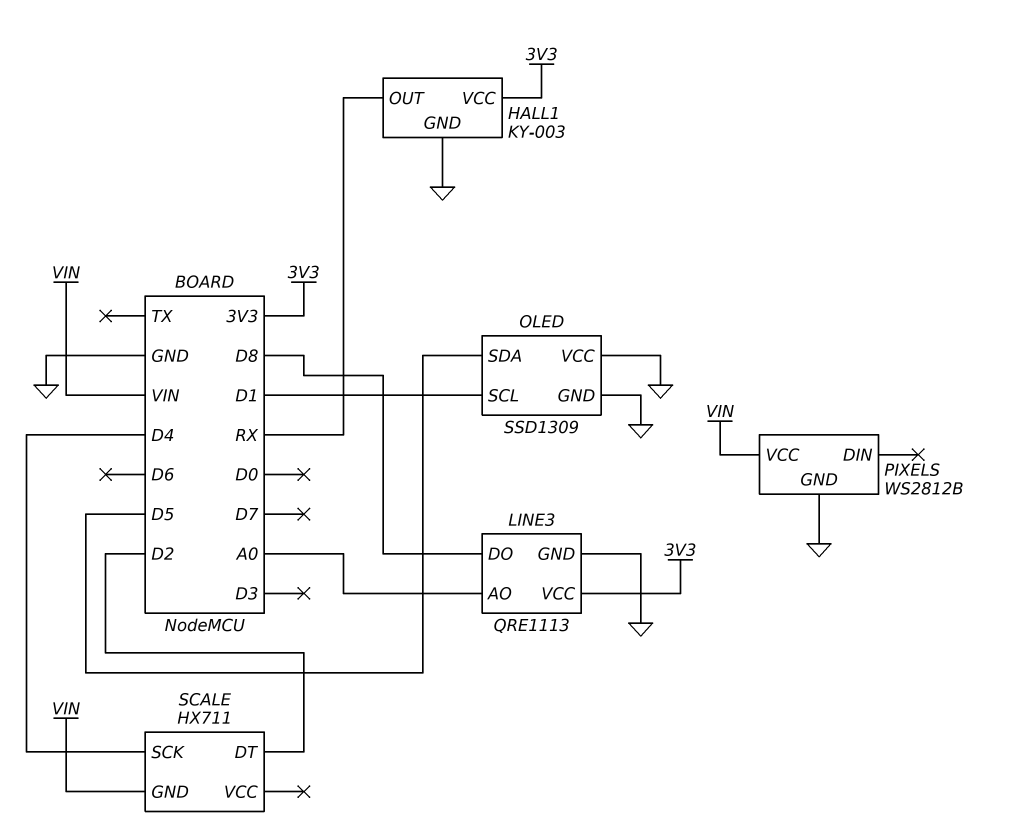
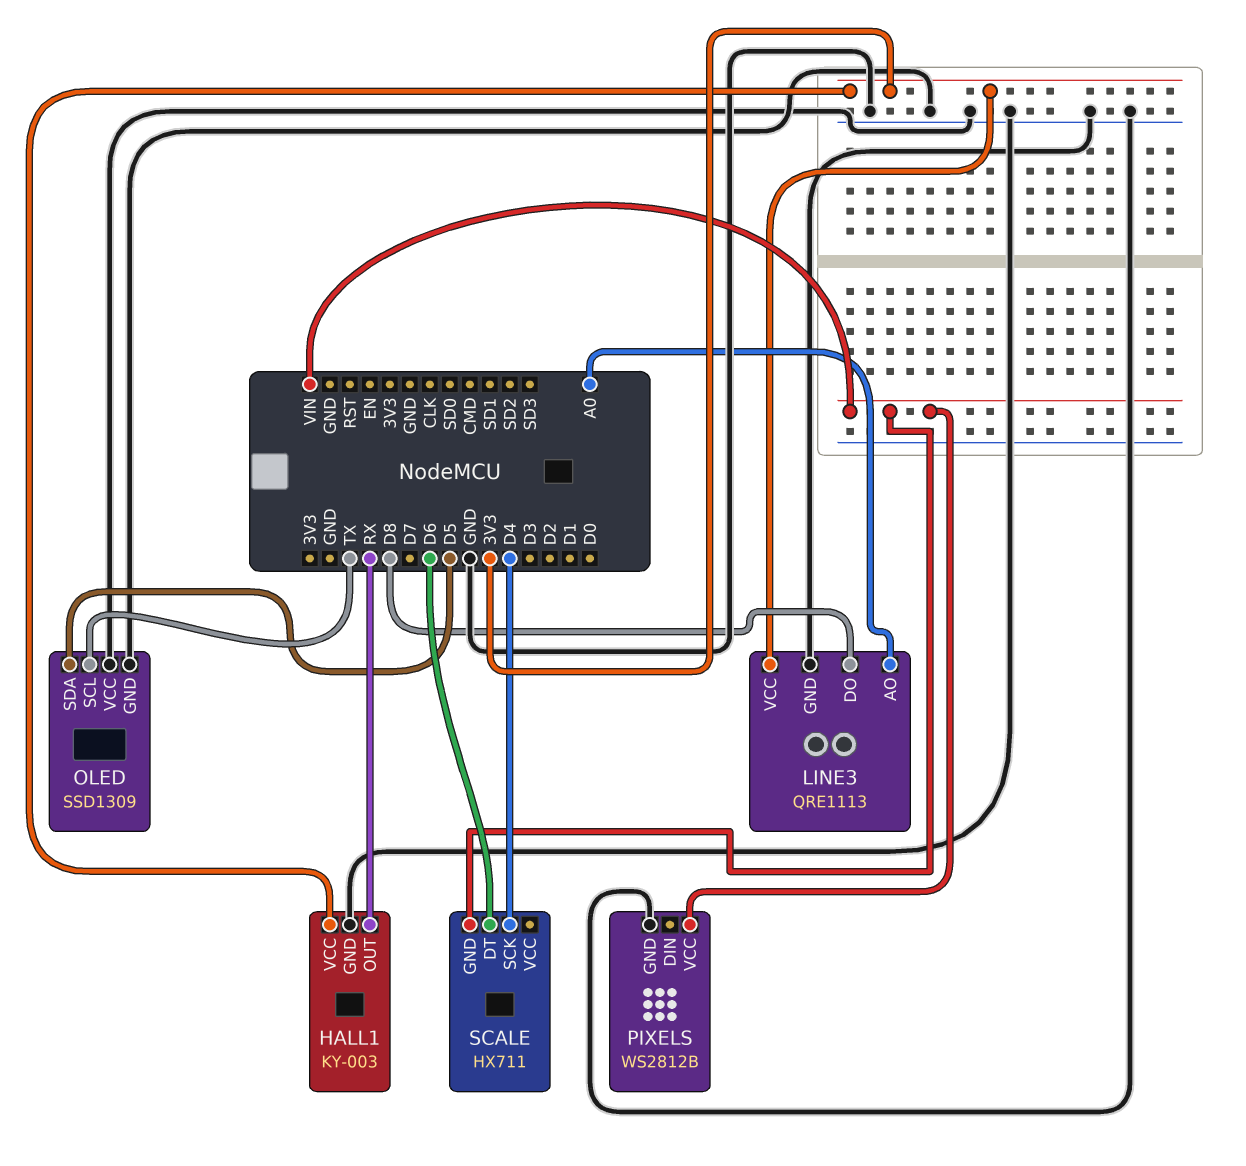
OLED pin SCL: D1 -> TX
SCALE pin DT: D2 -> D6

